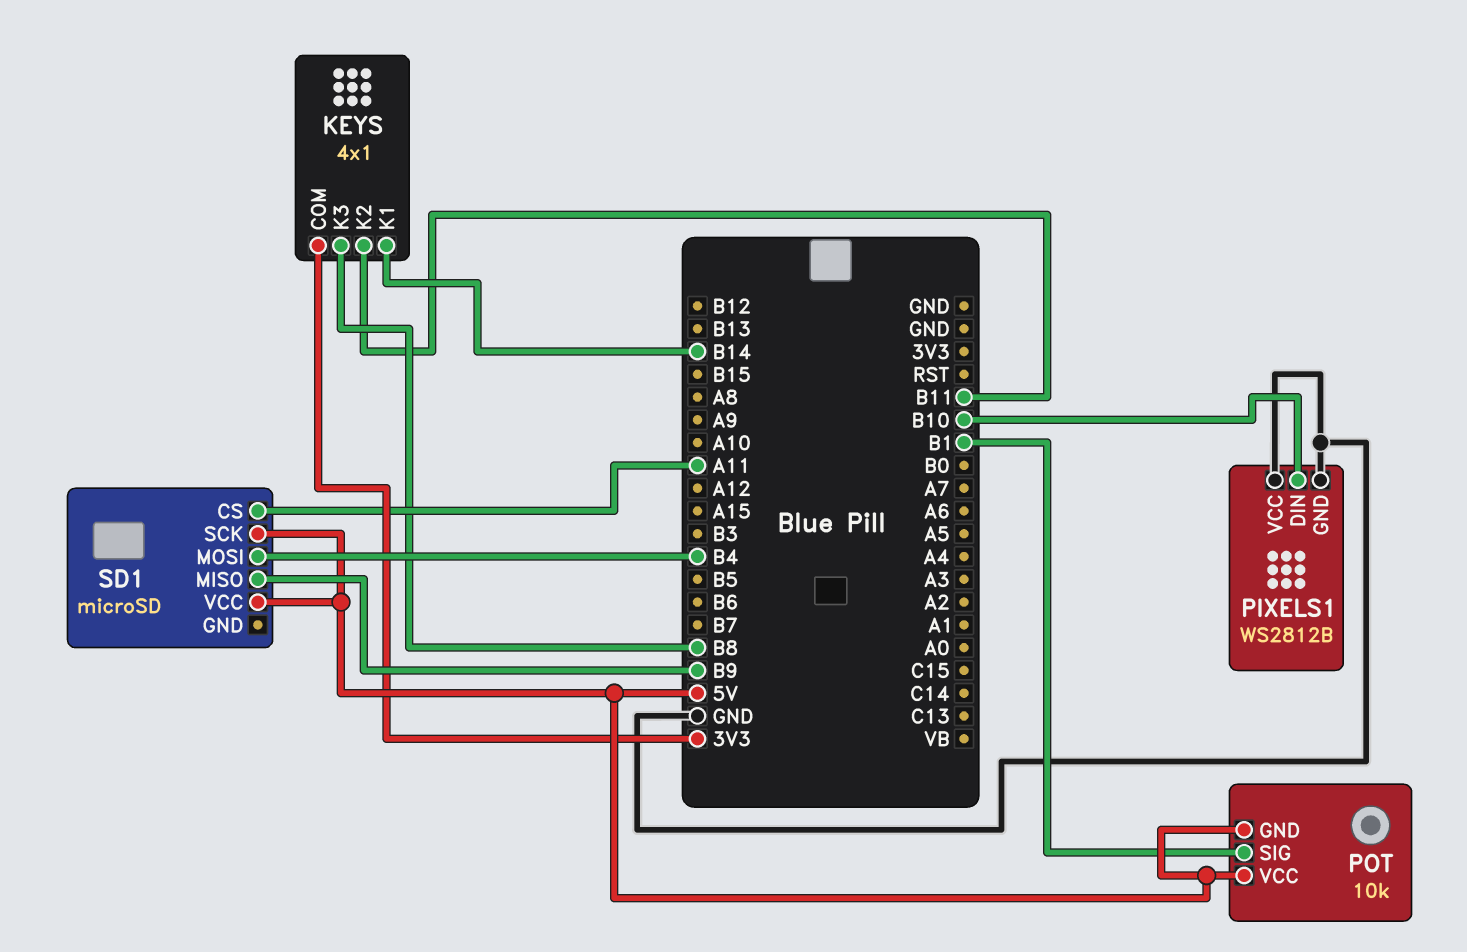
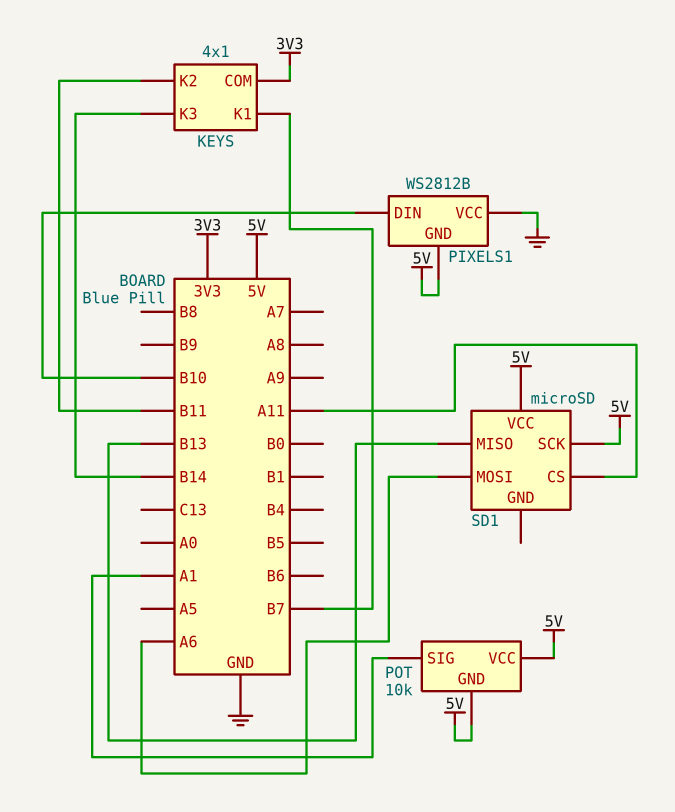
KEYS pin K1: B14 -> B7
KEYS pin K3: B8 -> B14
PIXELS1 pin GND: GND -> 5V
POT pin SIG: B1 -> A1
SD1 pin MISO: B9 -> B13
SD1 pin MOSI: B4 -> A6

